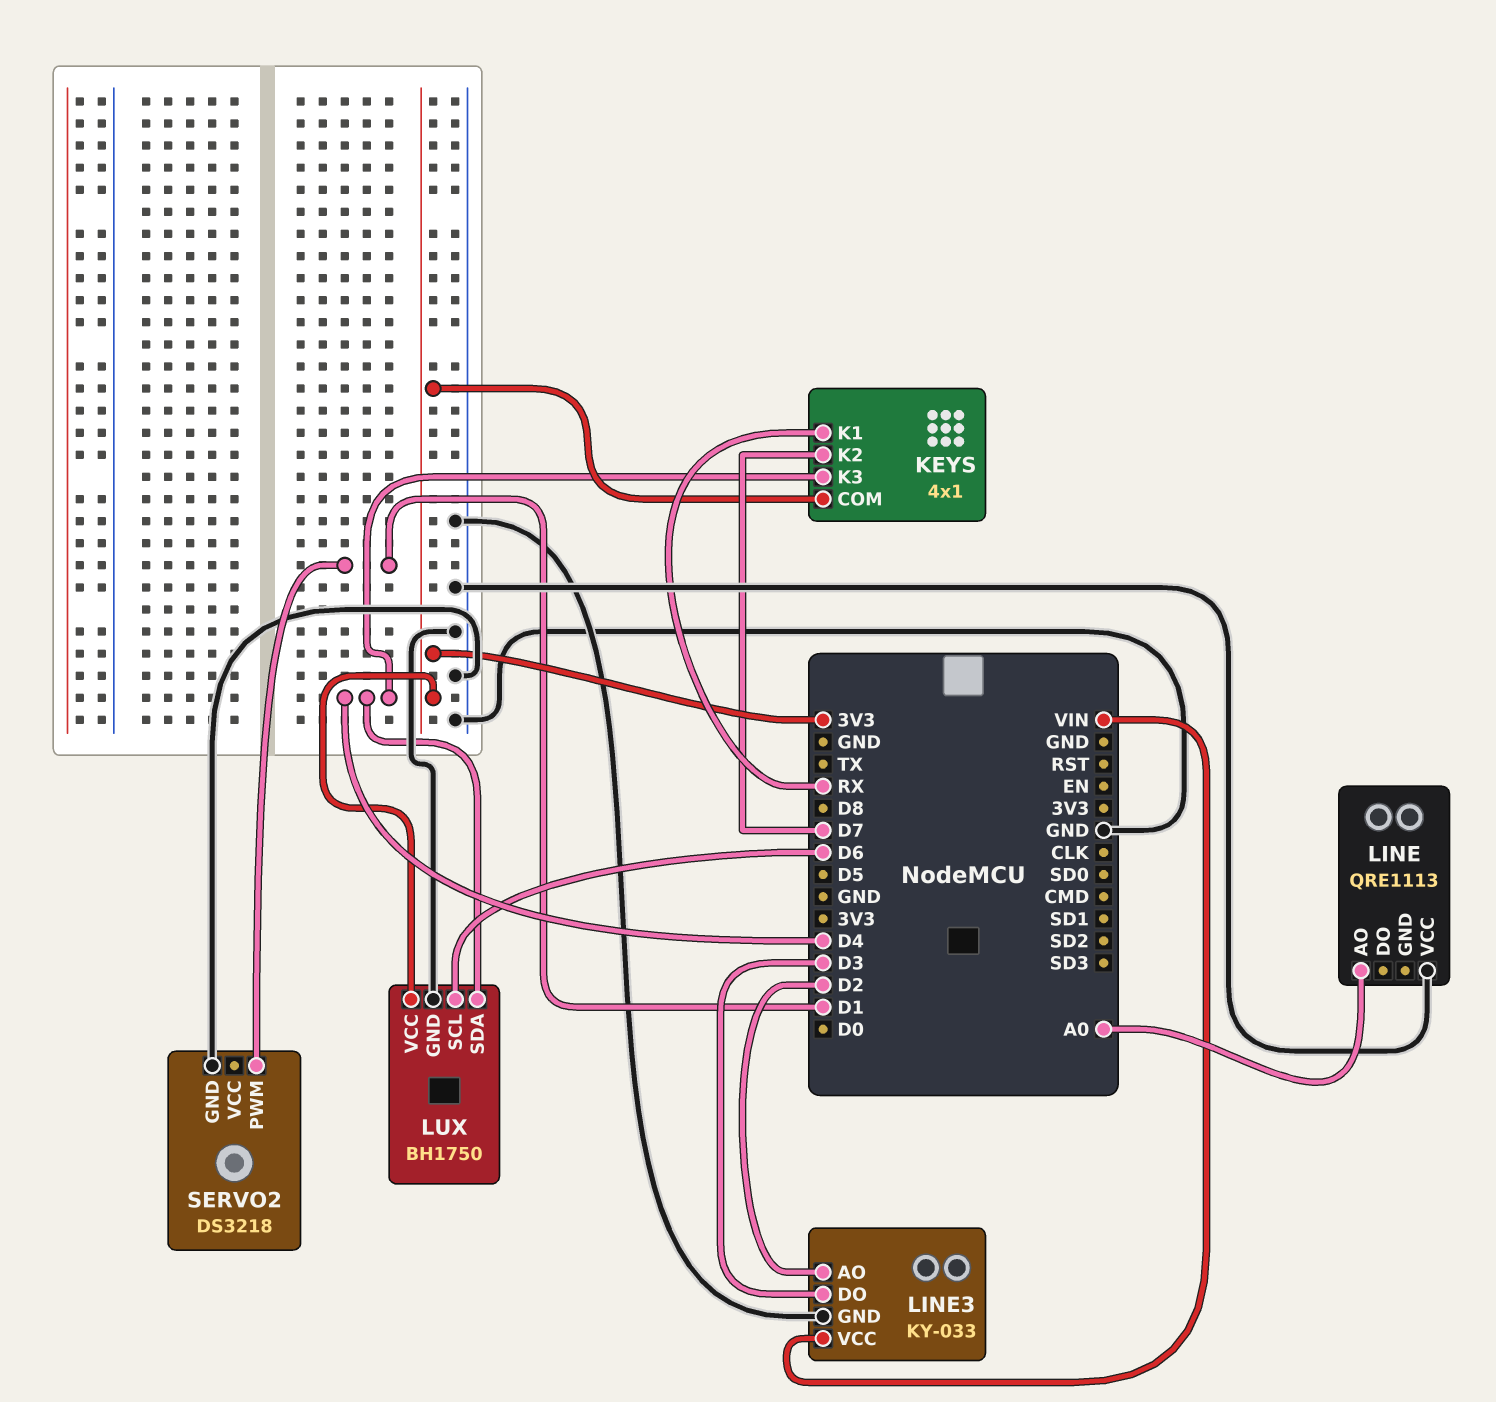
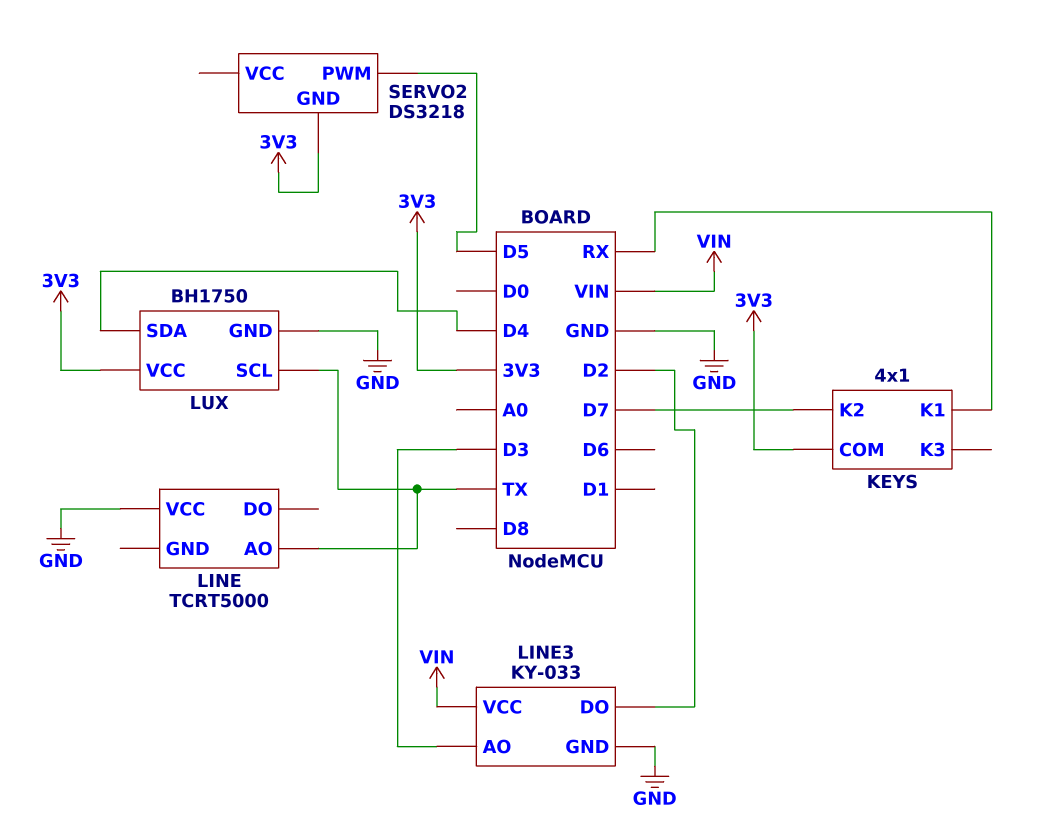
KEYS pin K3: D4 -> none
LINE: QRE1113 -> TCRT5000
LINE pin AO: A0 -> TX
LINE3 pin AO: D2 -> D3
LINE3 pin DO: D3 -> D2
LUX pin SCL: D6 -> TX
SERVO2 pin GND: GND -> 3V3
SERVO2 pin PWM: D1 -> D5

